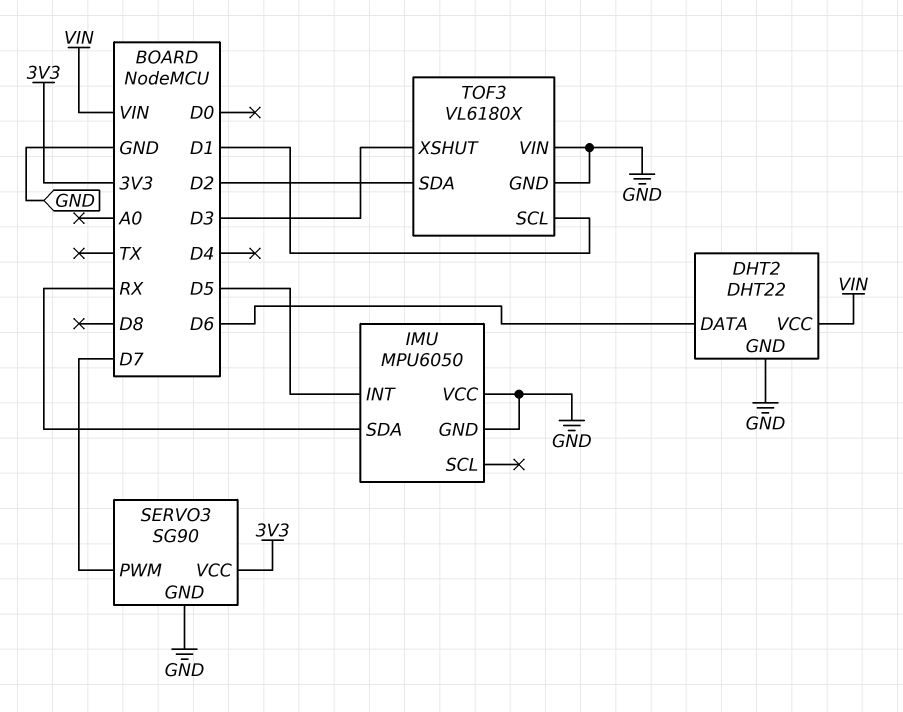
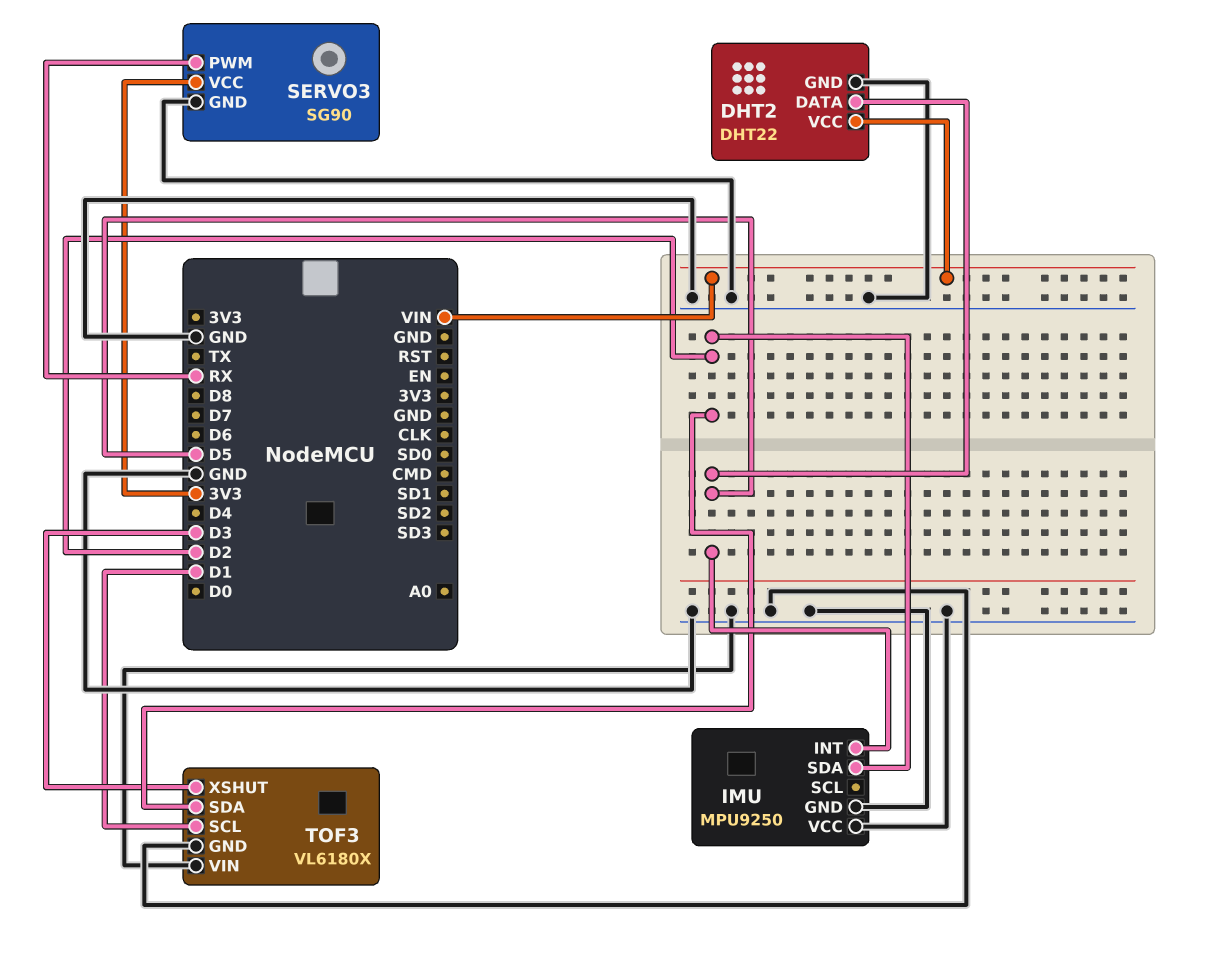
DHT2 pin DATA: D6 -> D5
IMU: MPU6050 -> MPU9250
IMU pin SDA: RX -> D2
SERVO3 pin PWM: D7 -> RX

